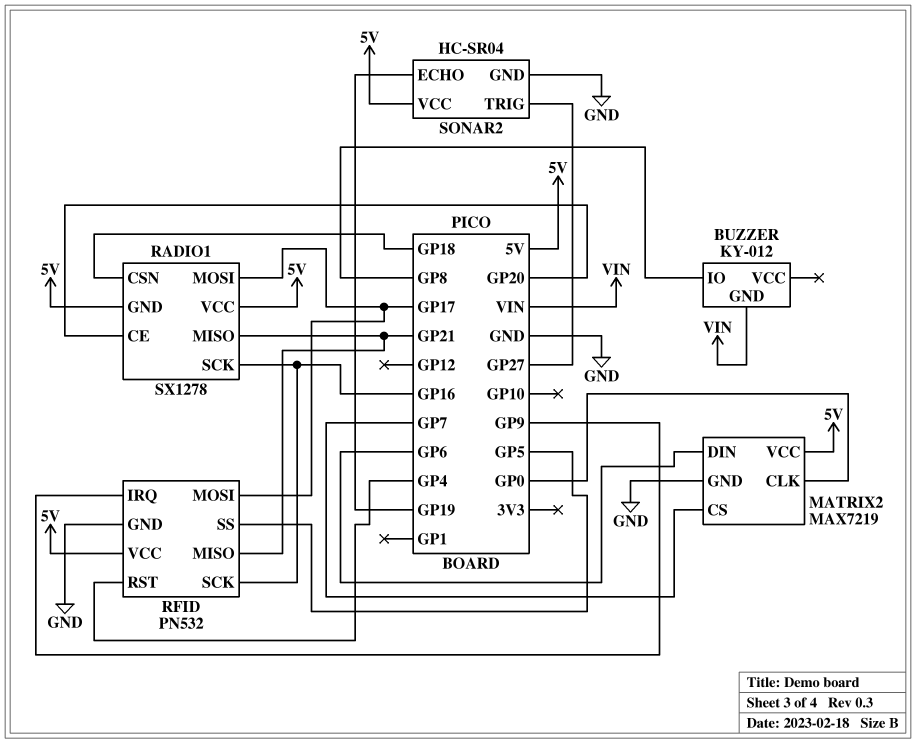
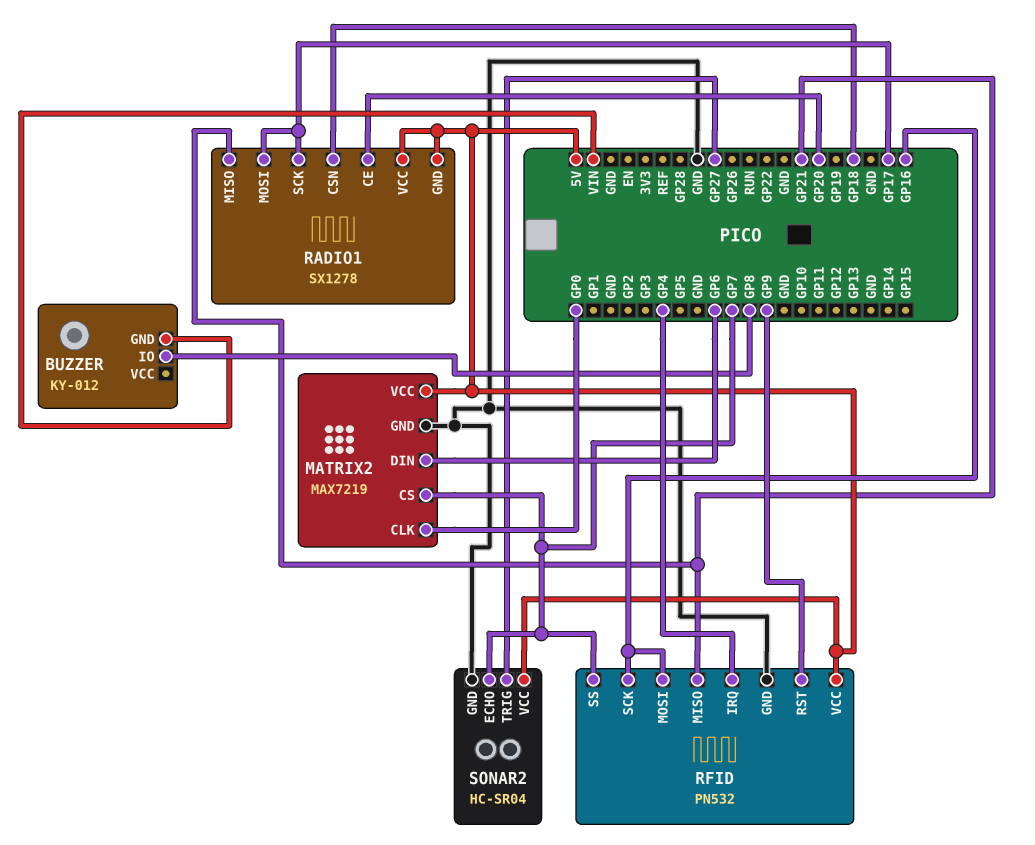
RADIO1 pin SCK: GP16 -> GP17
RFID pin IRQ: GP9 -> GP4
RFID pin MOSI: GP17 -> GP16
RFID pin RST: GP4 -> GP9
RFID pin SS: GP5 -> GP7
SONAR2 pin ECHO: GP19 -> GP7

